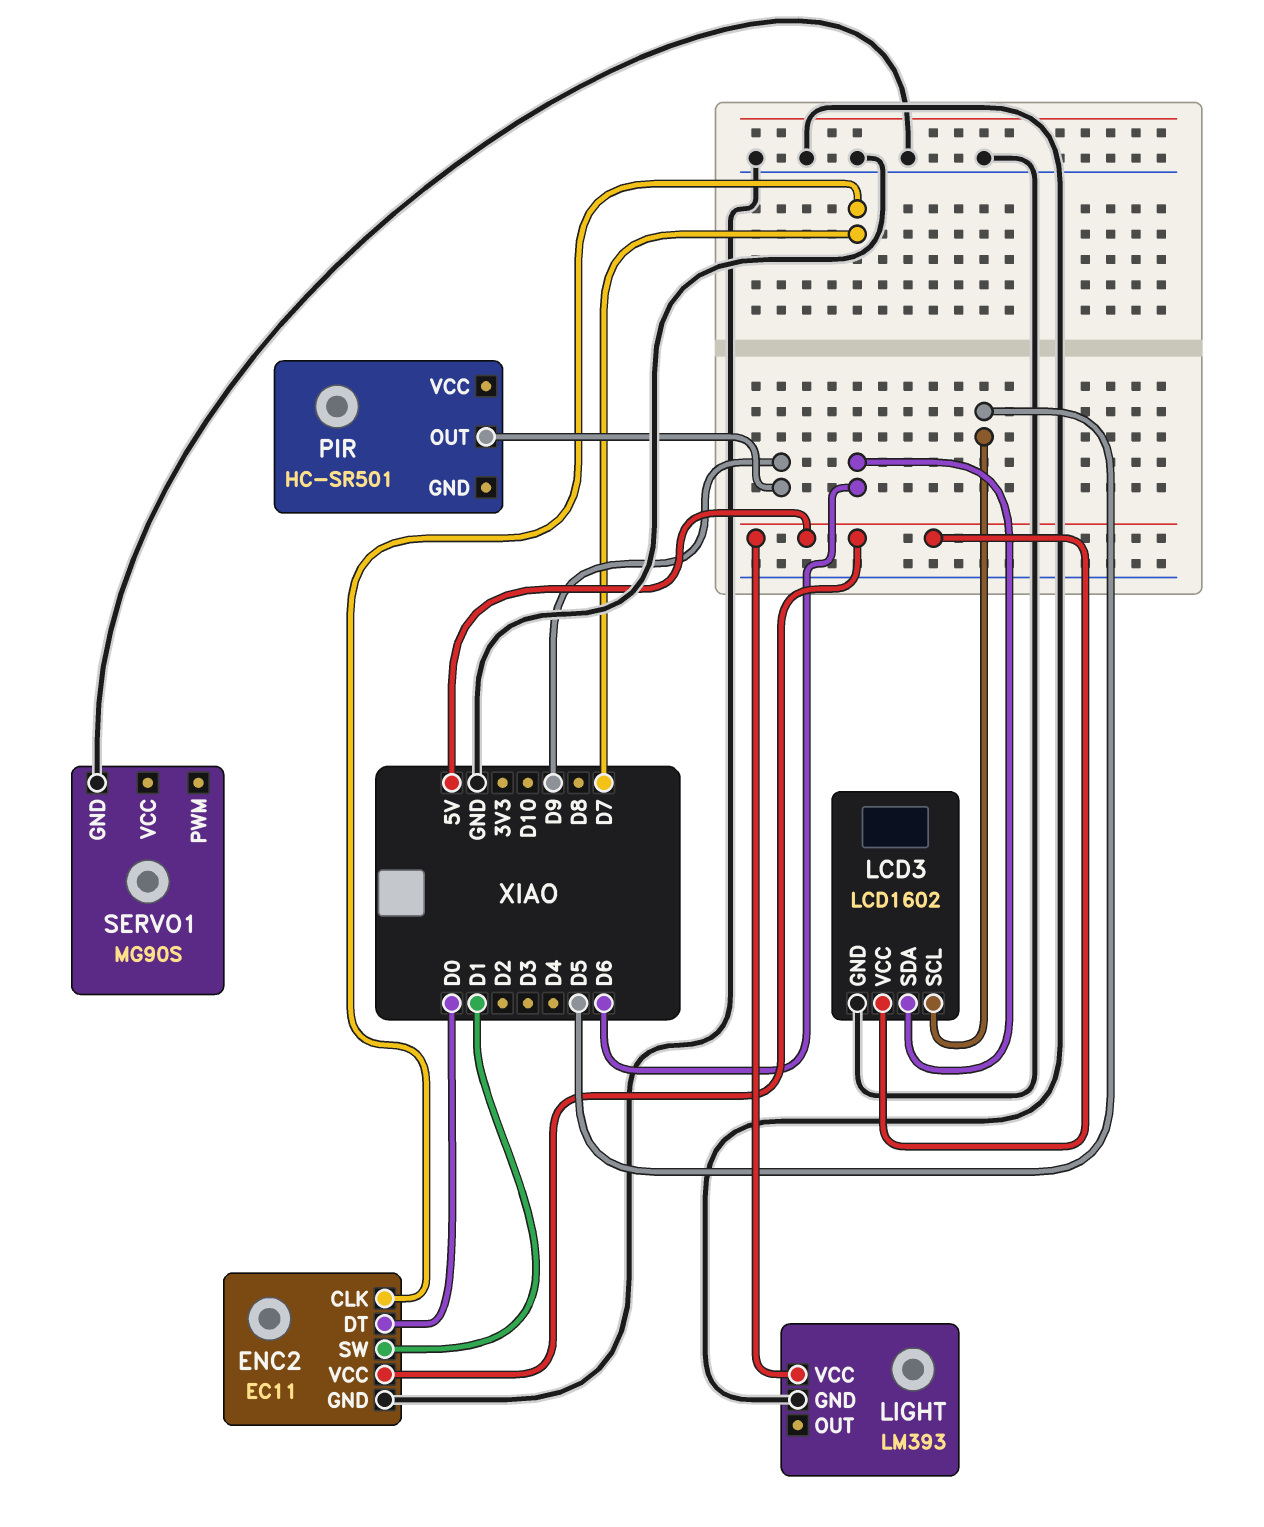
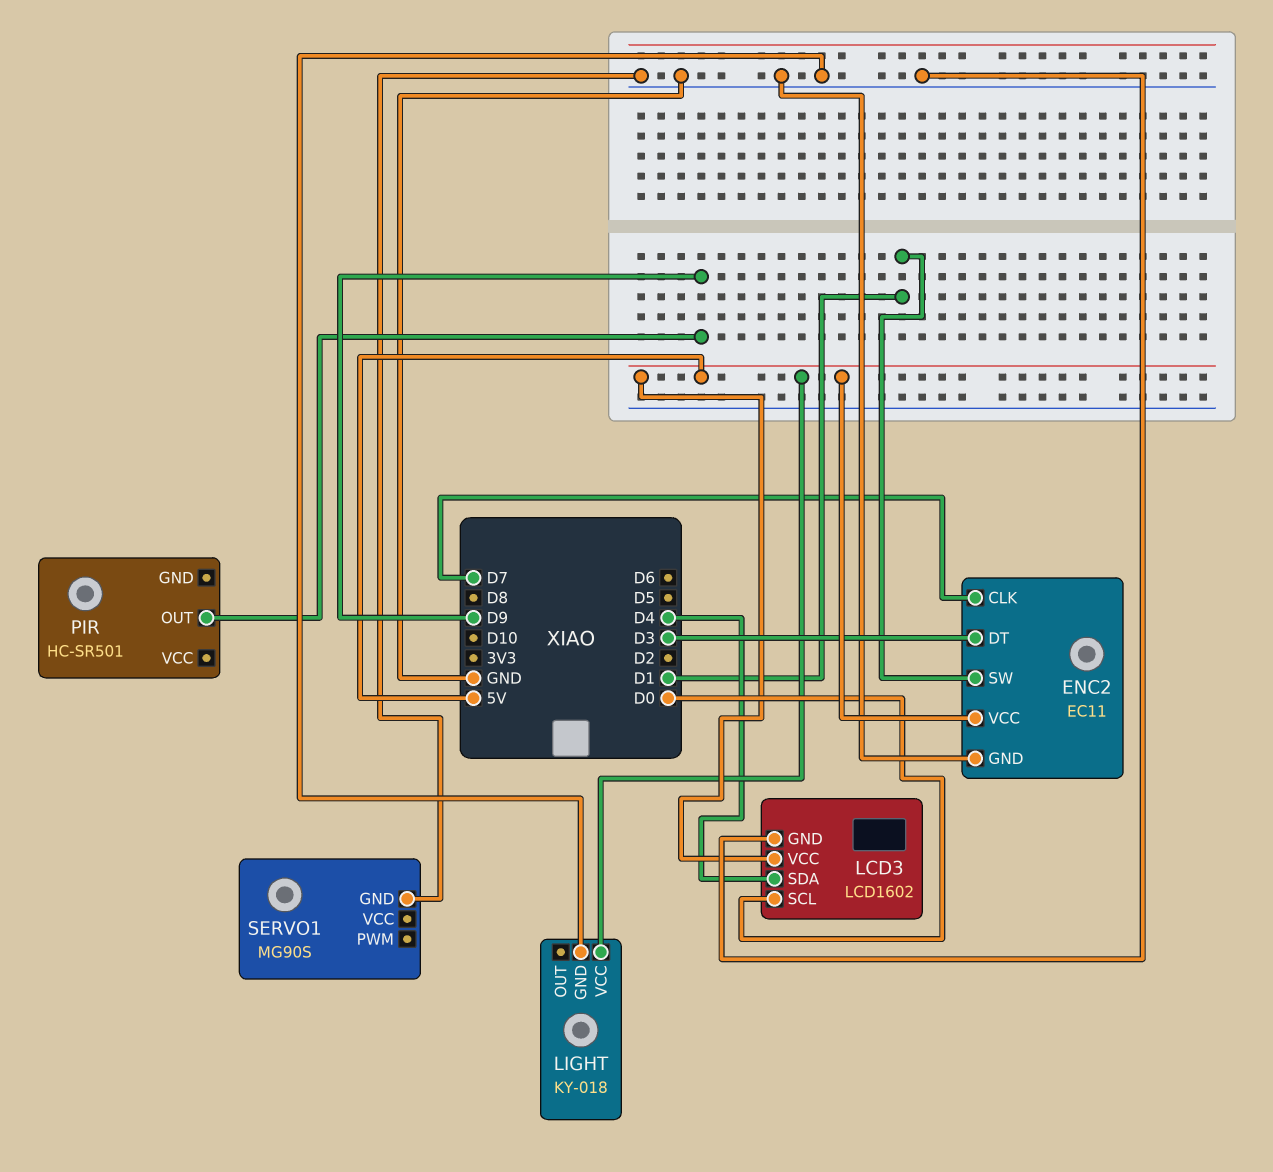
ENC2 pin DT: D0 -> D3
LCD3 pin SCL: D5 -> D0
LCD3 pin SDA: D6 -> D4
LIGHT: LM393 -> KY-018

